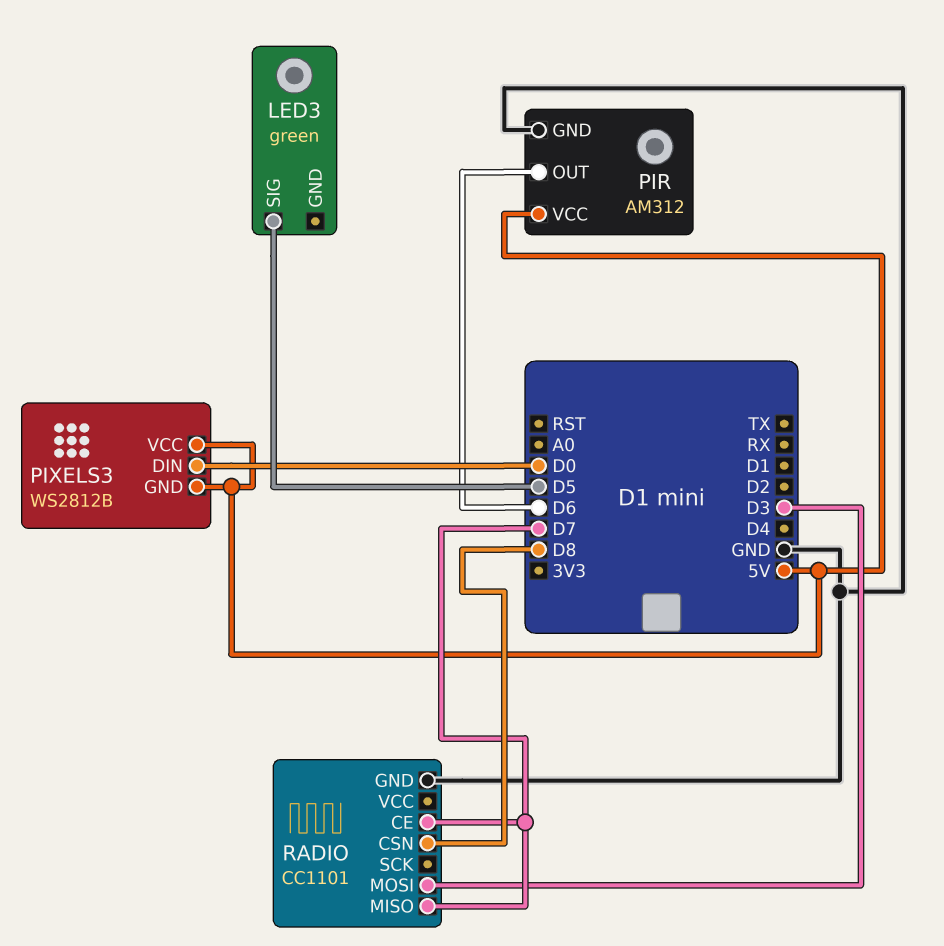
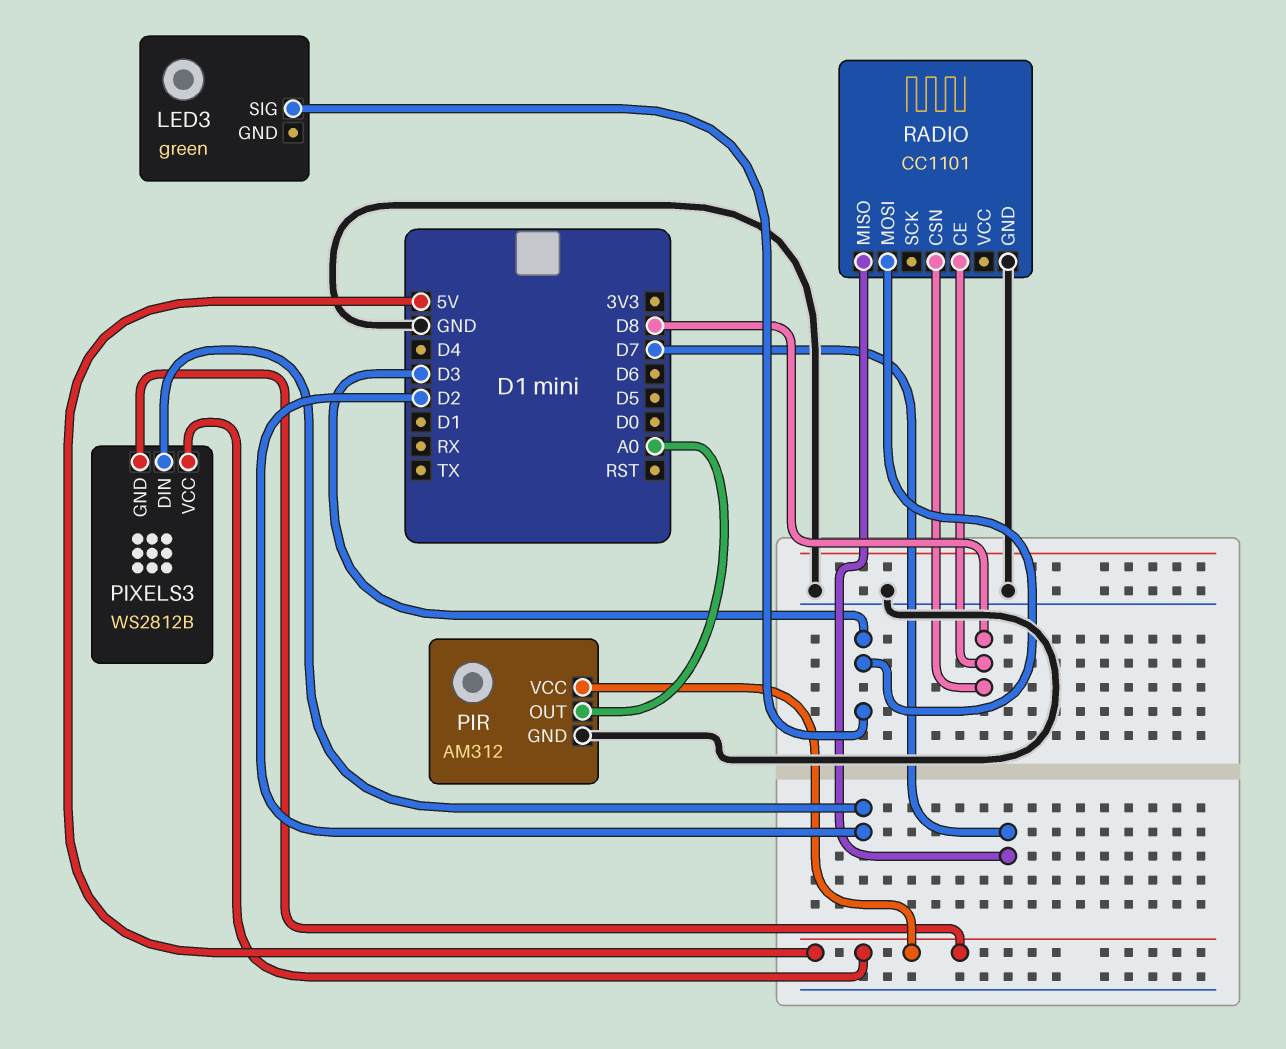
LED3 pin SIG: D5 -> D3
PIR pin OUT: D6 -> A0
PIXELS3 pin DIN: D0 -> D2
RADIO pin CE: D7 -> D8

